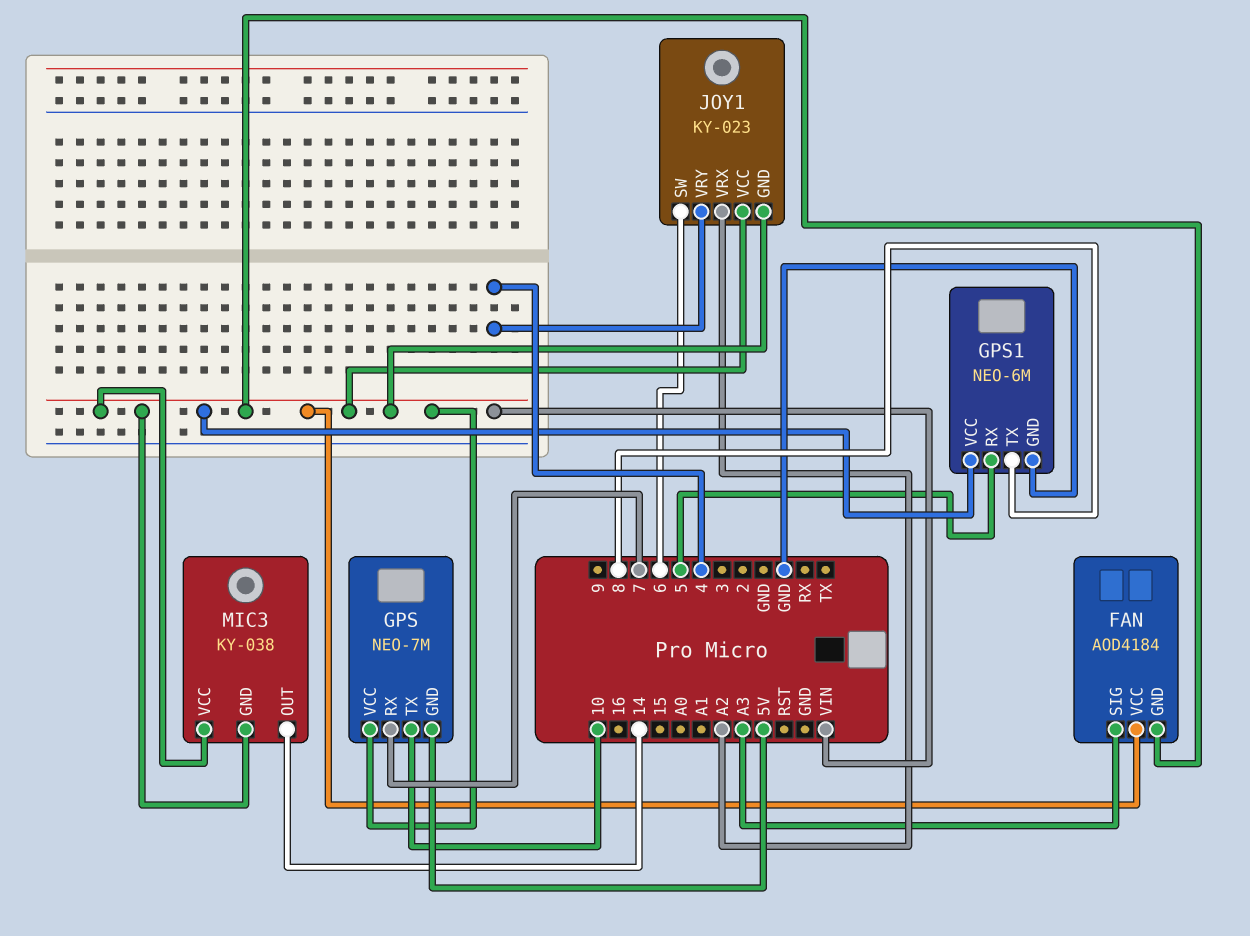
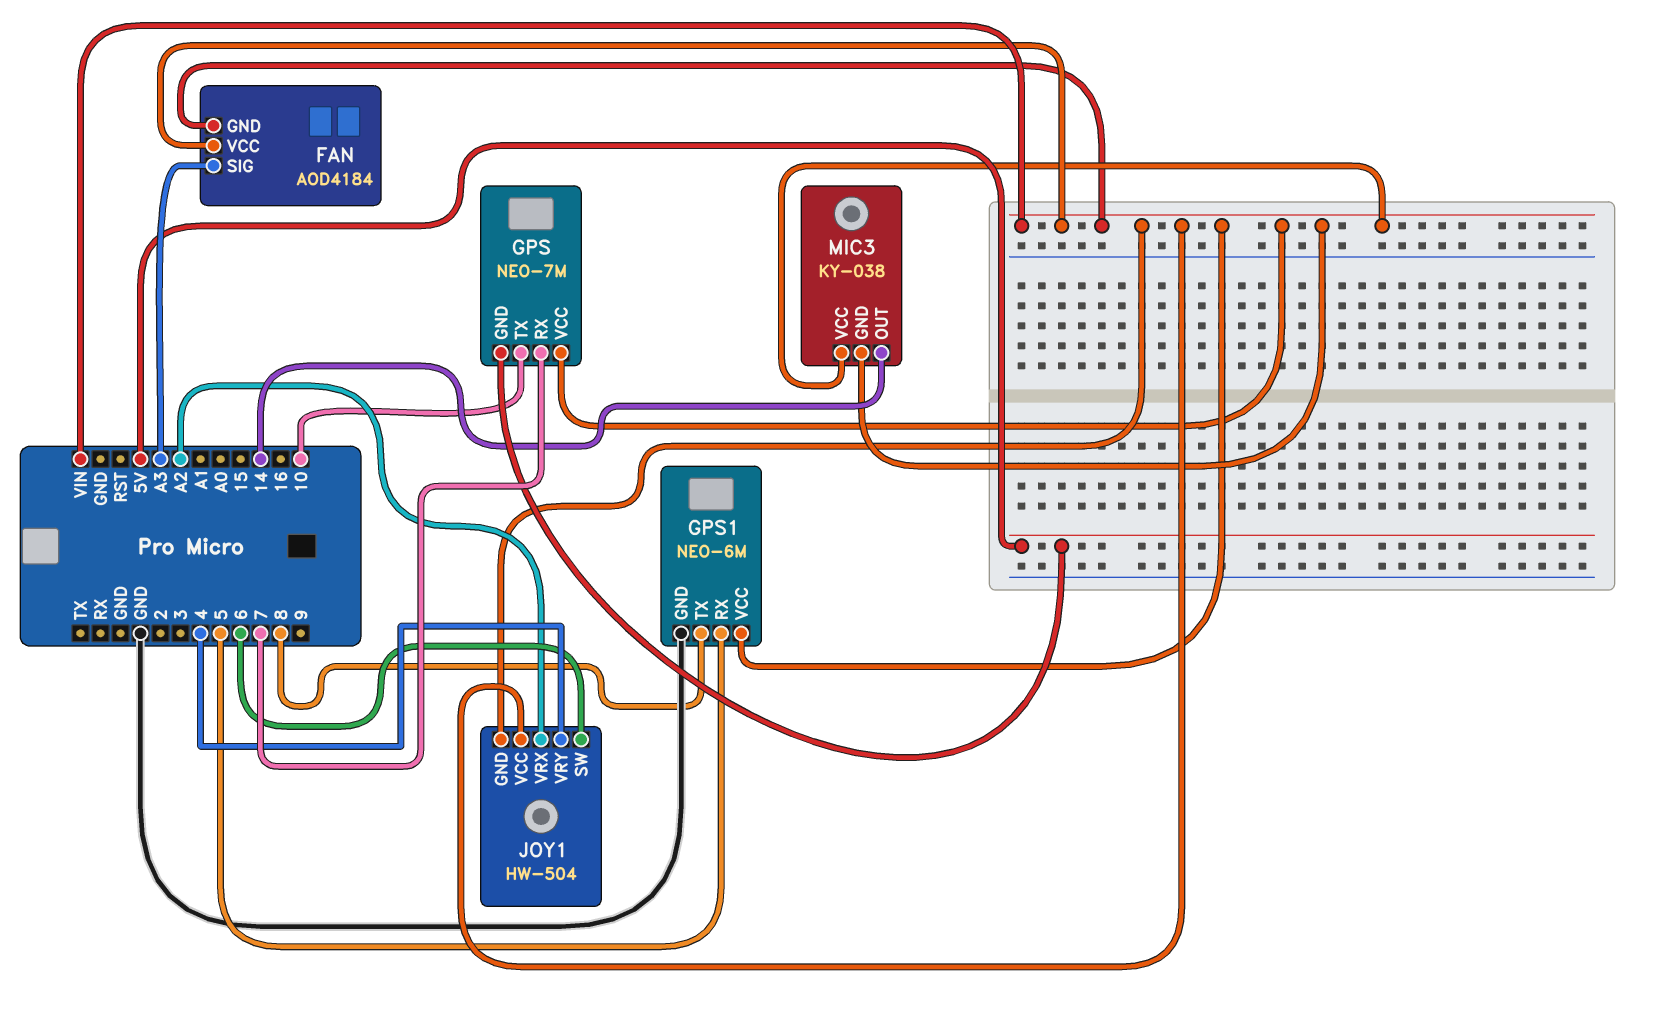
JOY1: KY-023 -> HW-504

